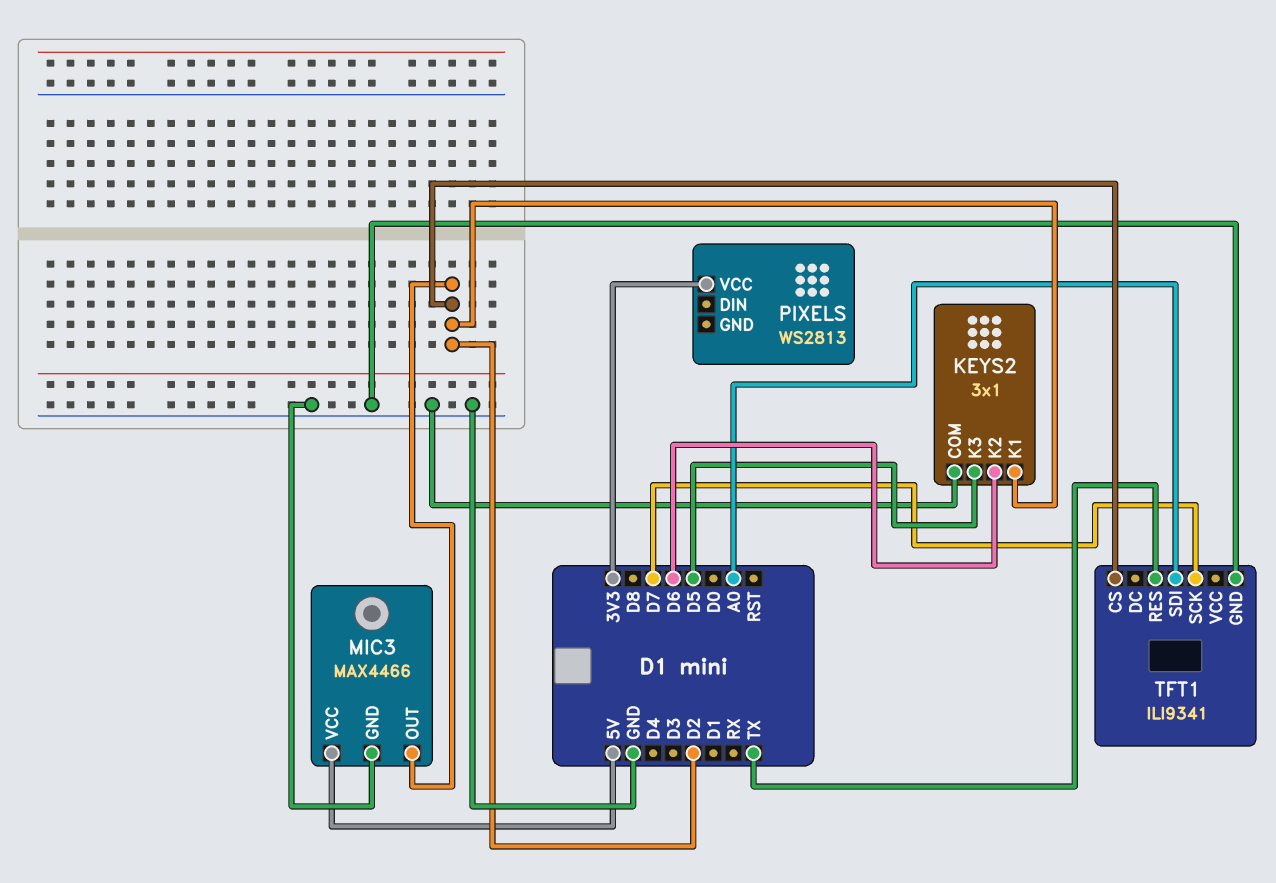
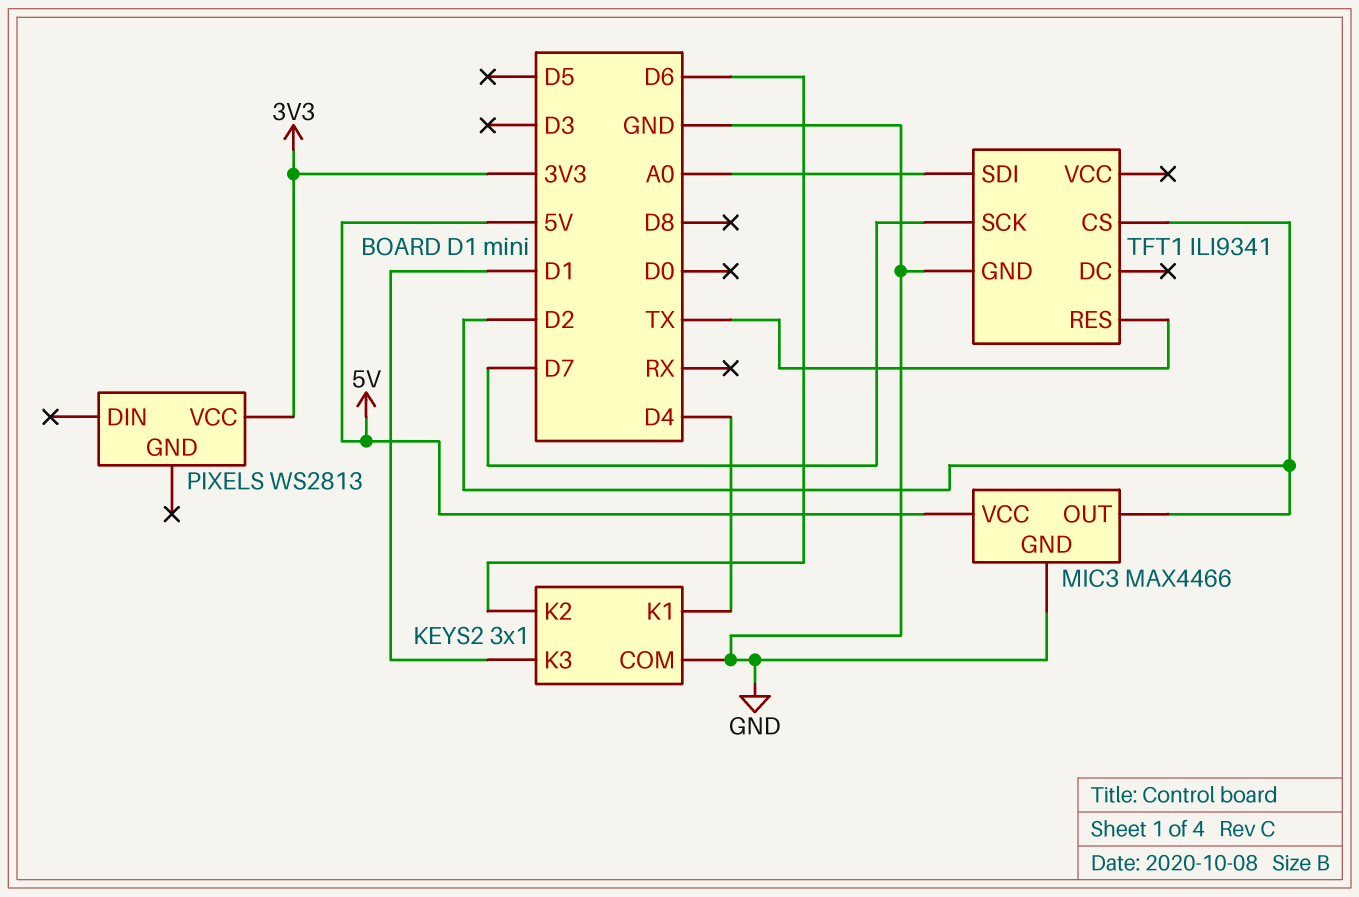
KEYS2 pin K1: D2 -> D4
KEYS2 pin K3: D5 -> D1

